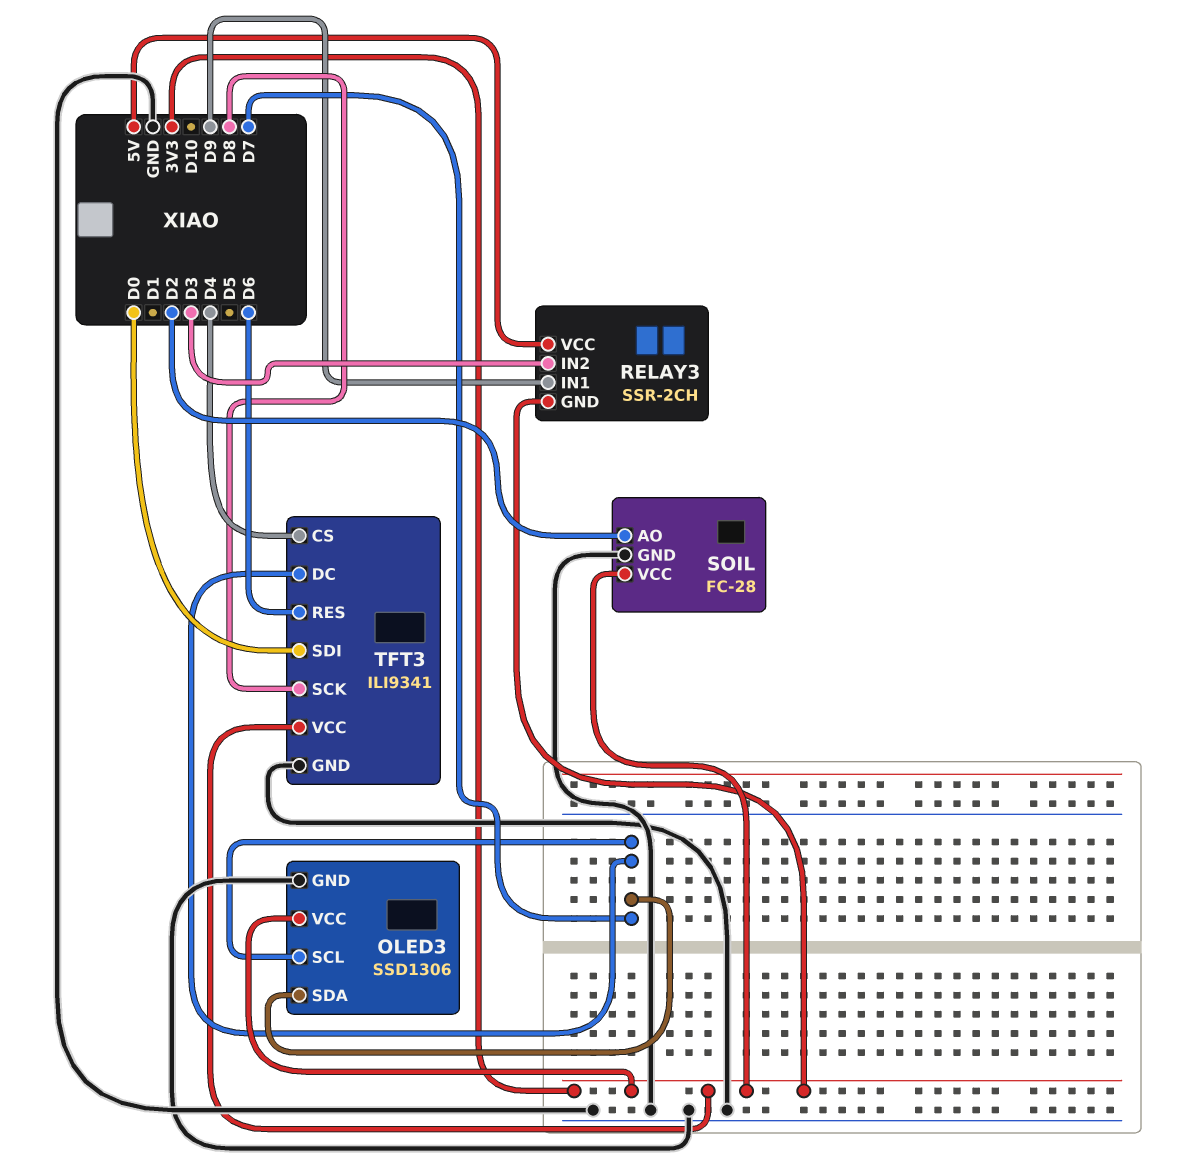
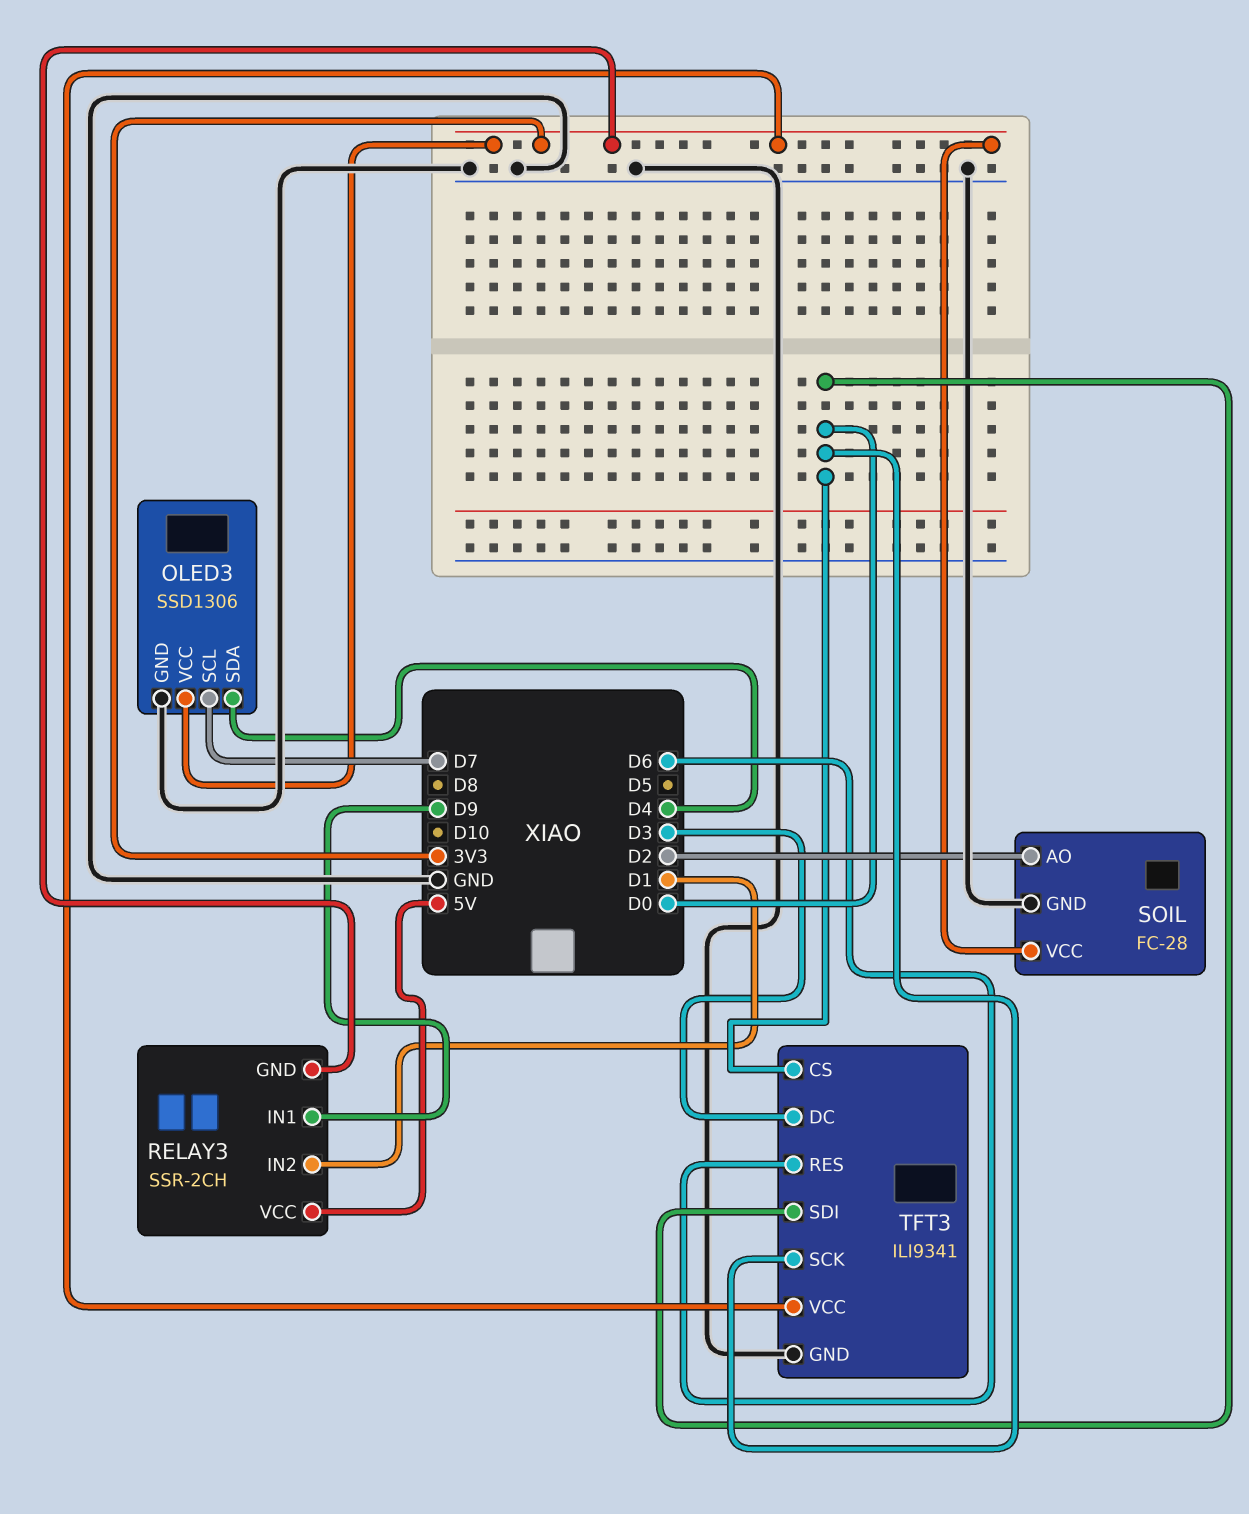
OLED3 pin SDA: D7 -> D4
RELAY3 pin IN2: D3 -> D1
TFT3 pin CS: D4 -> D0
TFT3 pin DC: D7 -> D3
TFT3 pin SCK: D8 -> D0

